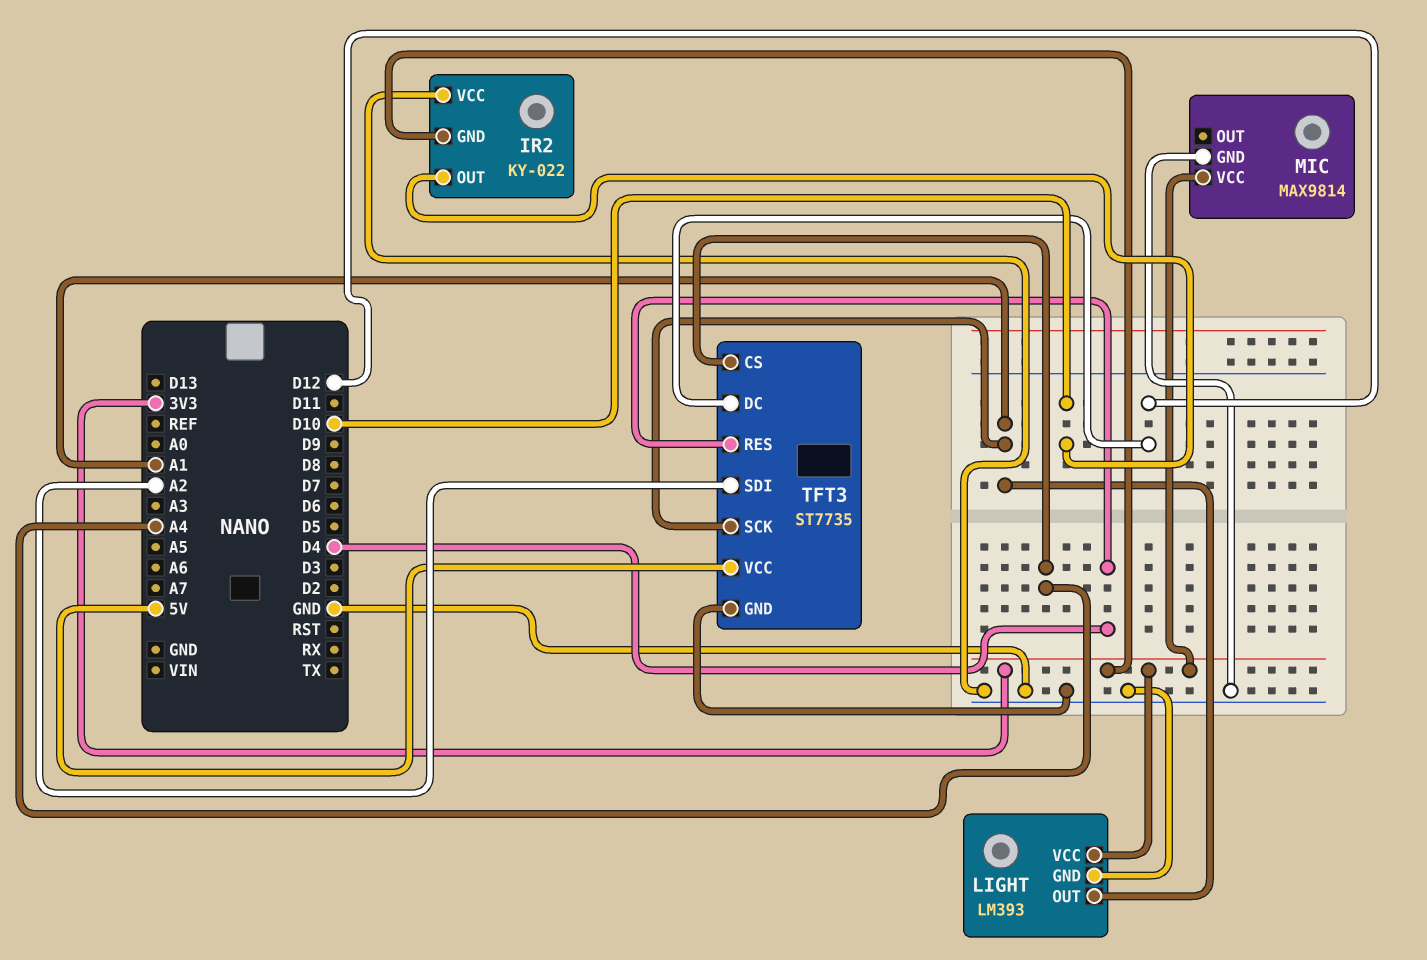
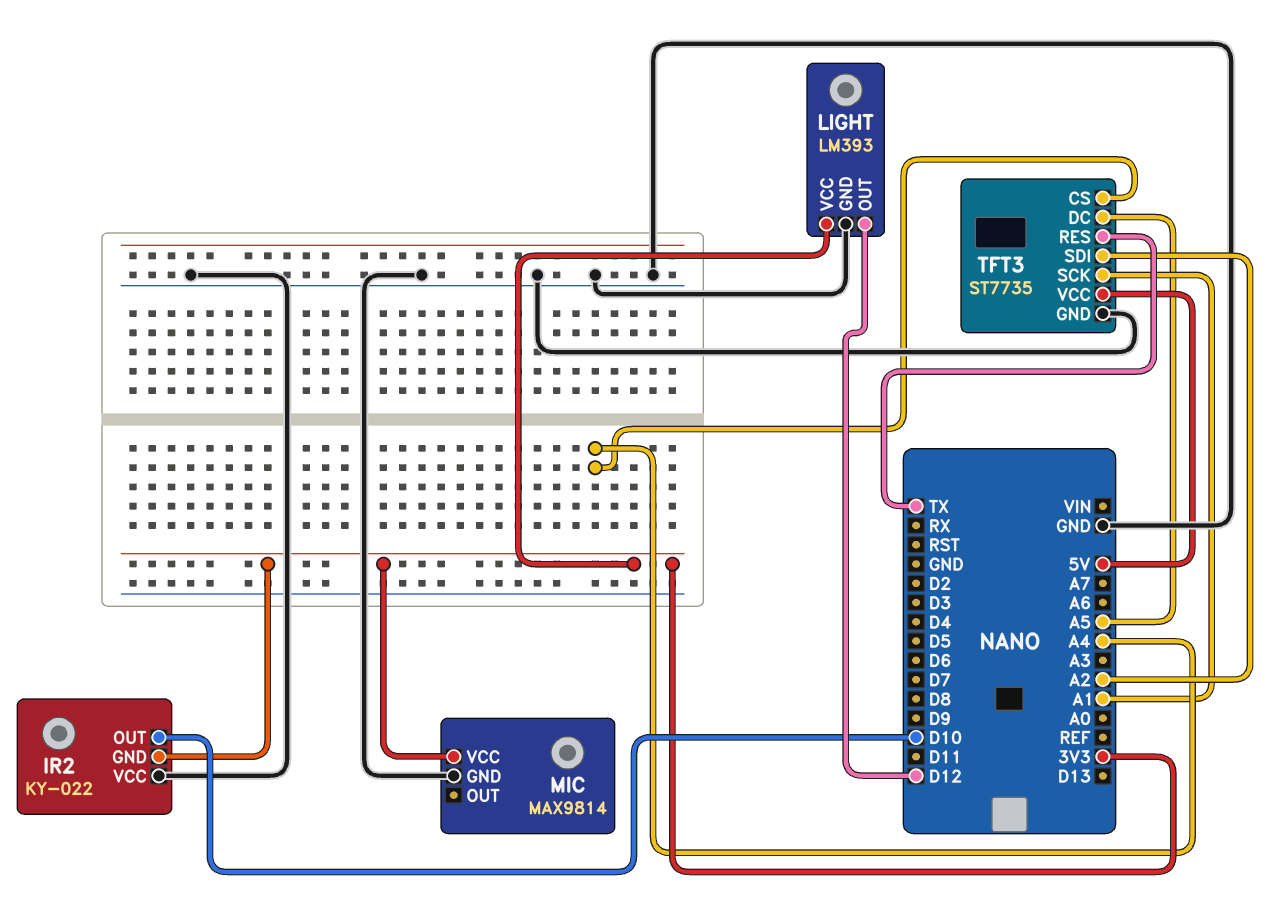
LIGHT pin OUT: A1 -> D12
TFT3 pin DC: D12 -> A5
TFT3 pin RES: D4 -> TX

